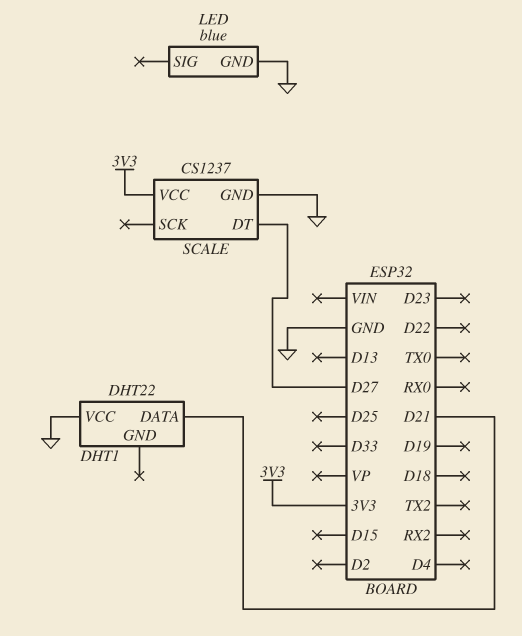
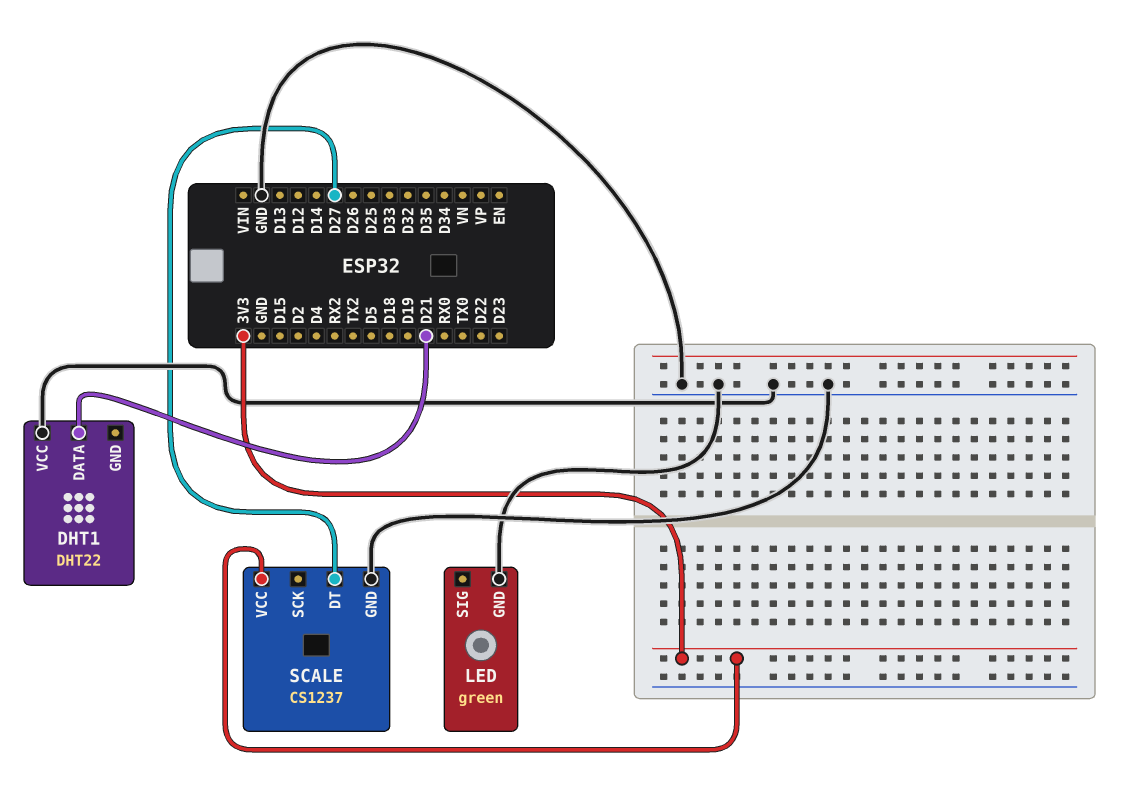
LED: blue -> green

